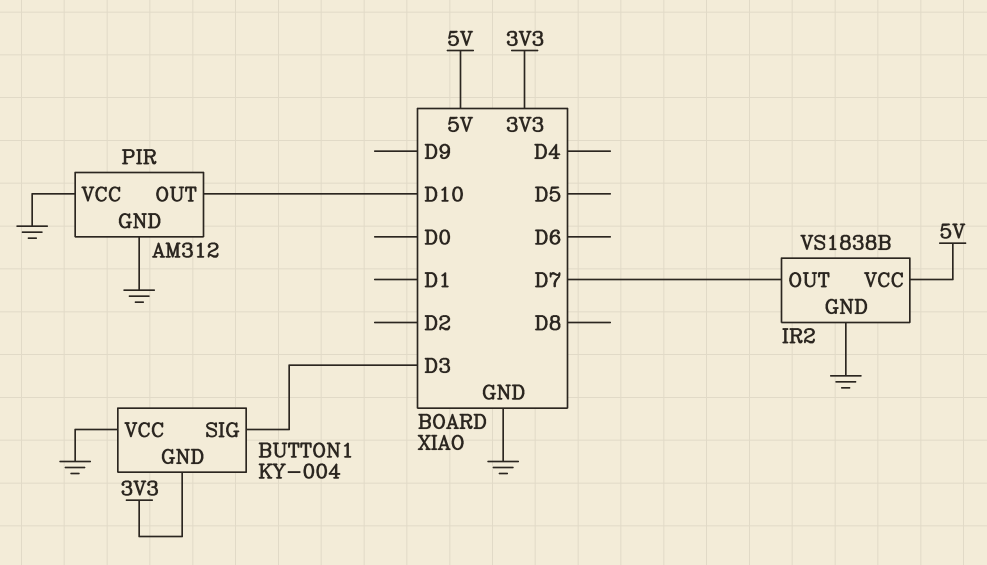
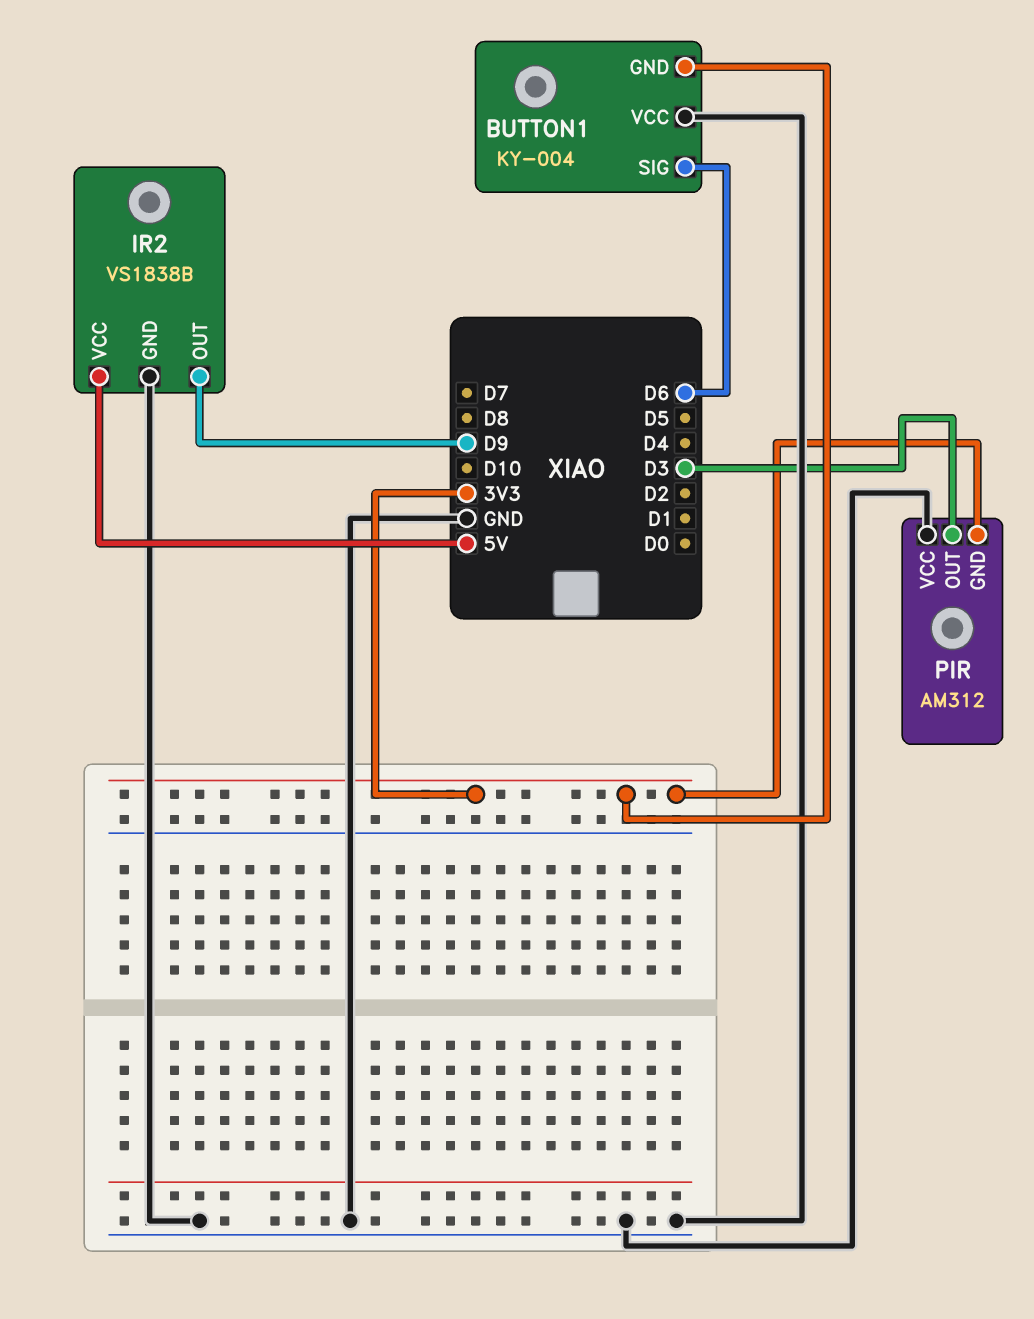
BUTTON1 pin SIG: D3 -> D6
IR2 pin OUT: D7 -> D9
PIR pin GND: GND -> 3V3
PIR pin OUT: D10 -> D3

